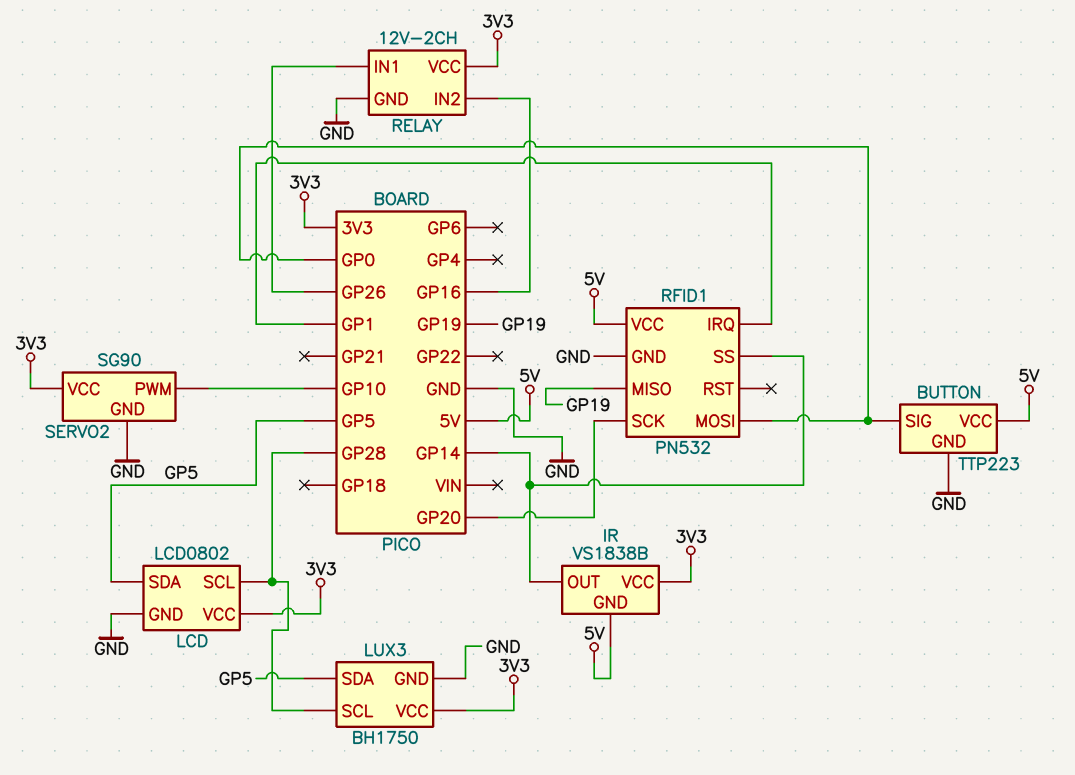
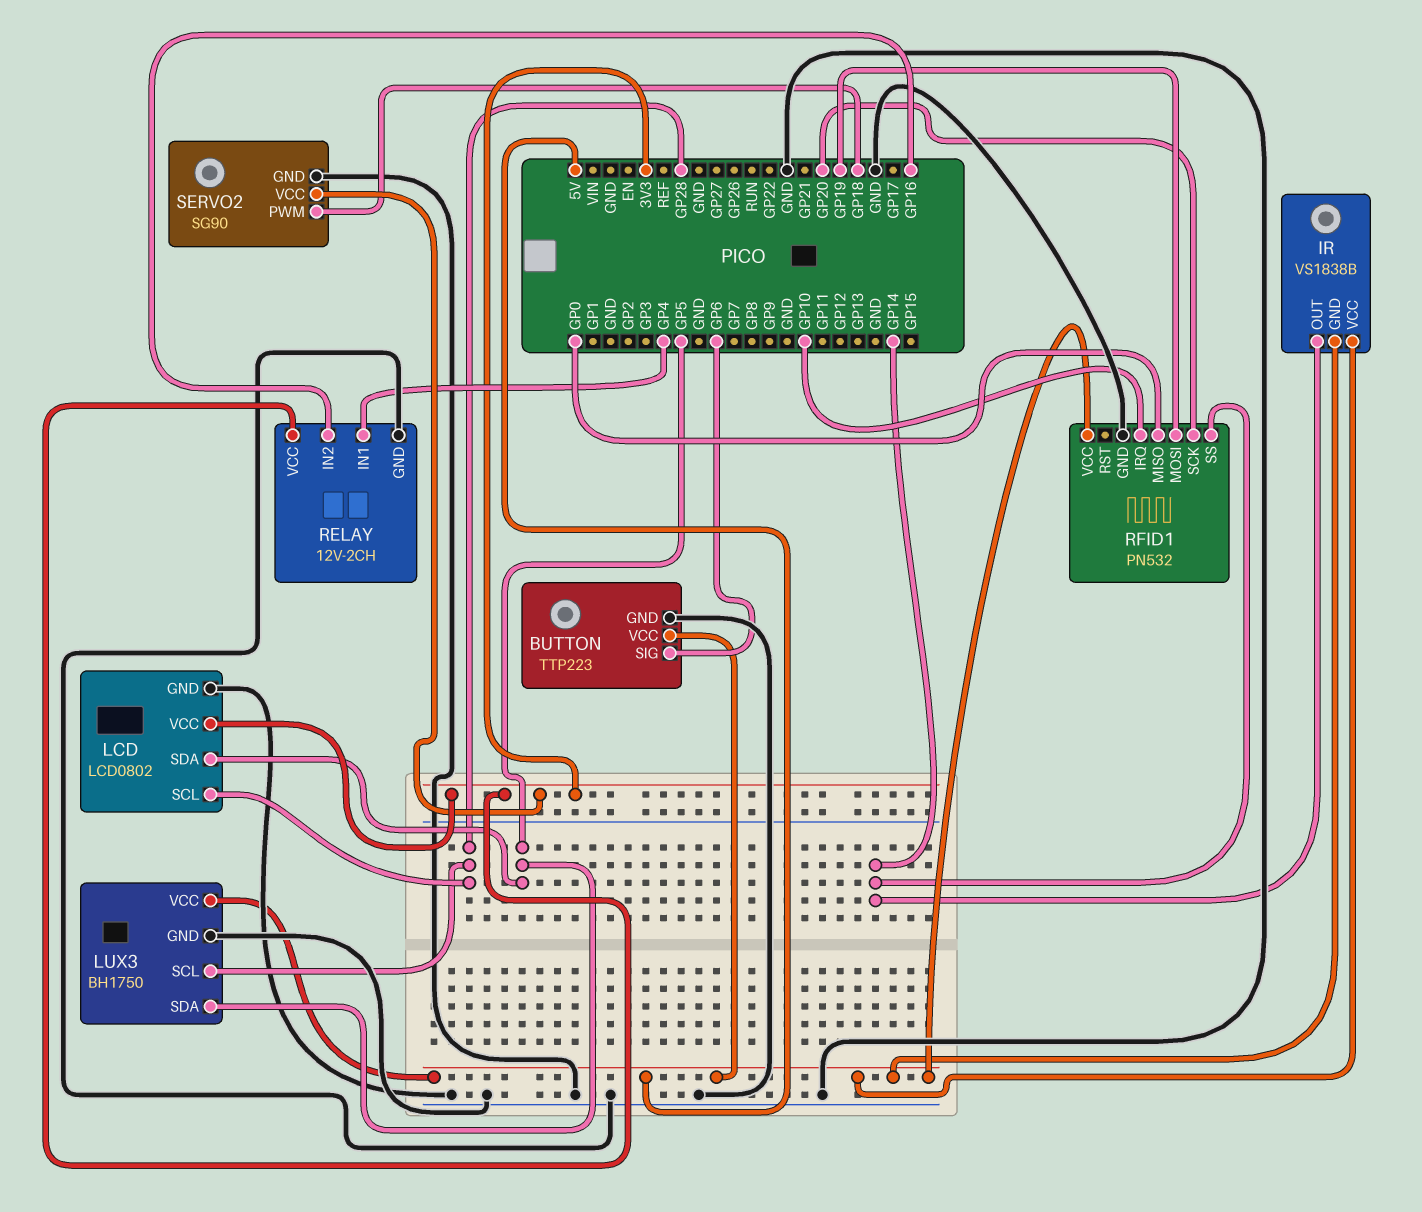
BUTTON pin SIG: GP0 -> GP6
IR pin VCC: 3V3 -> 5V
LUX3 pin VCC: 3V3 -> 5V
RELAY pin IN1: GP26 -> GP4
RFID1 pin IRQ: GP1 -> GP10
RFID1 pin MISO: GP19 -> GP0
RFID1 pin MOSI: GP0 -> GP19
SERVO2 pin PWM: GP10 -> GP18

